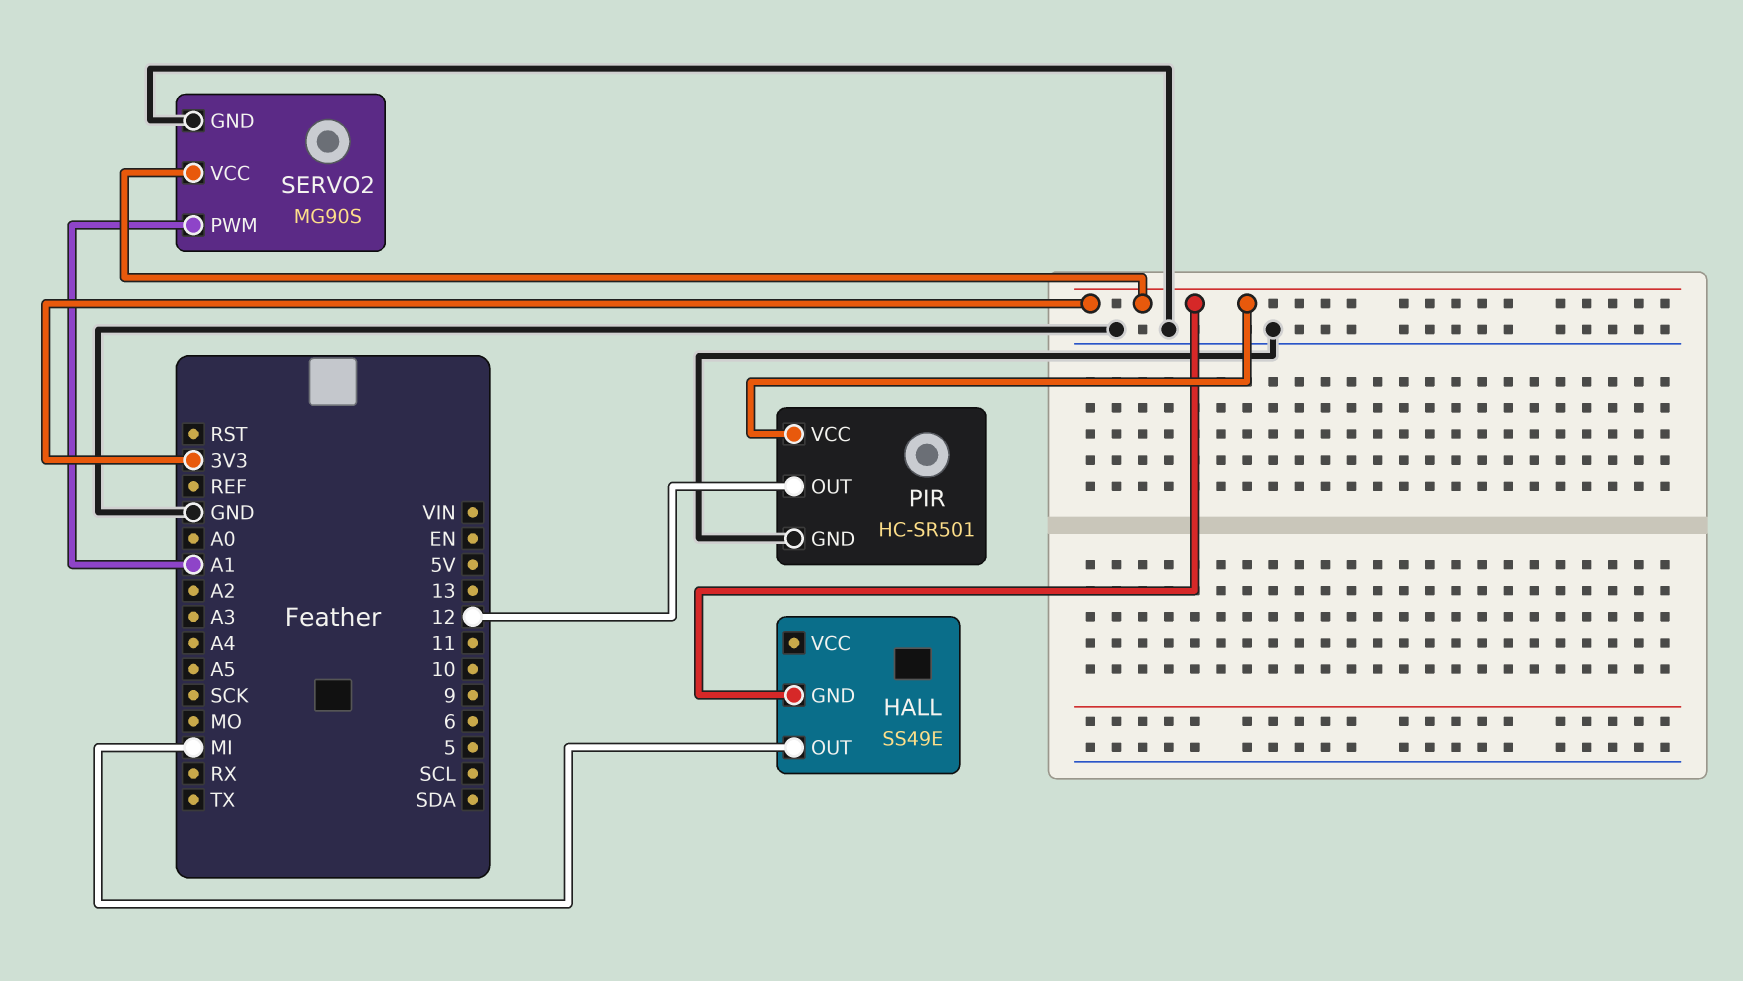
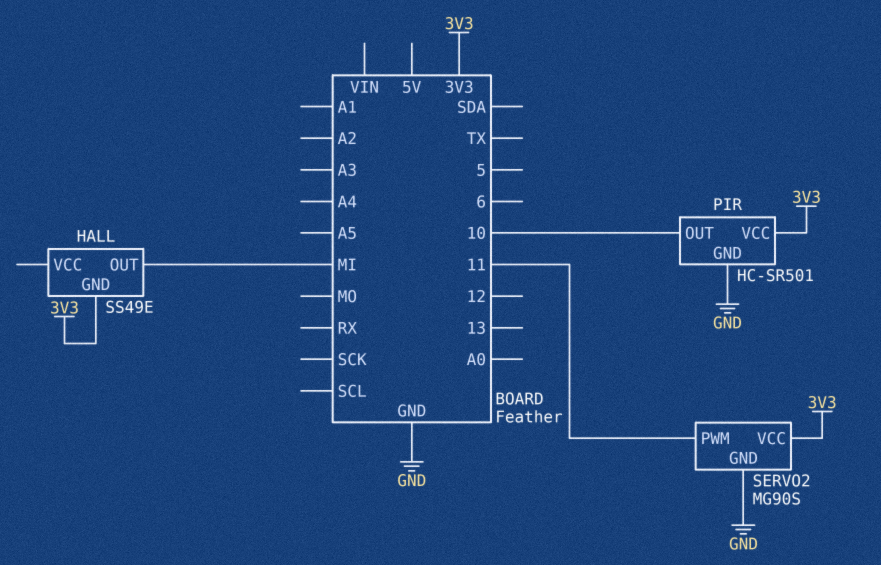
PIR pin OUT: 12 -> 10
SERVO2 pin PWM: A1 -> 11

